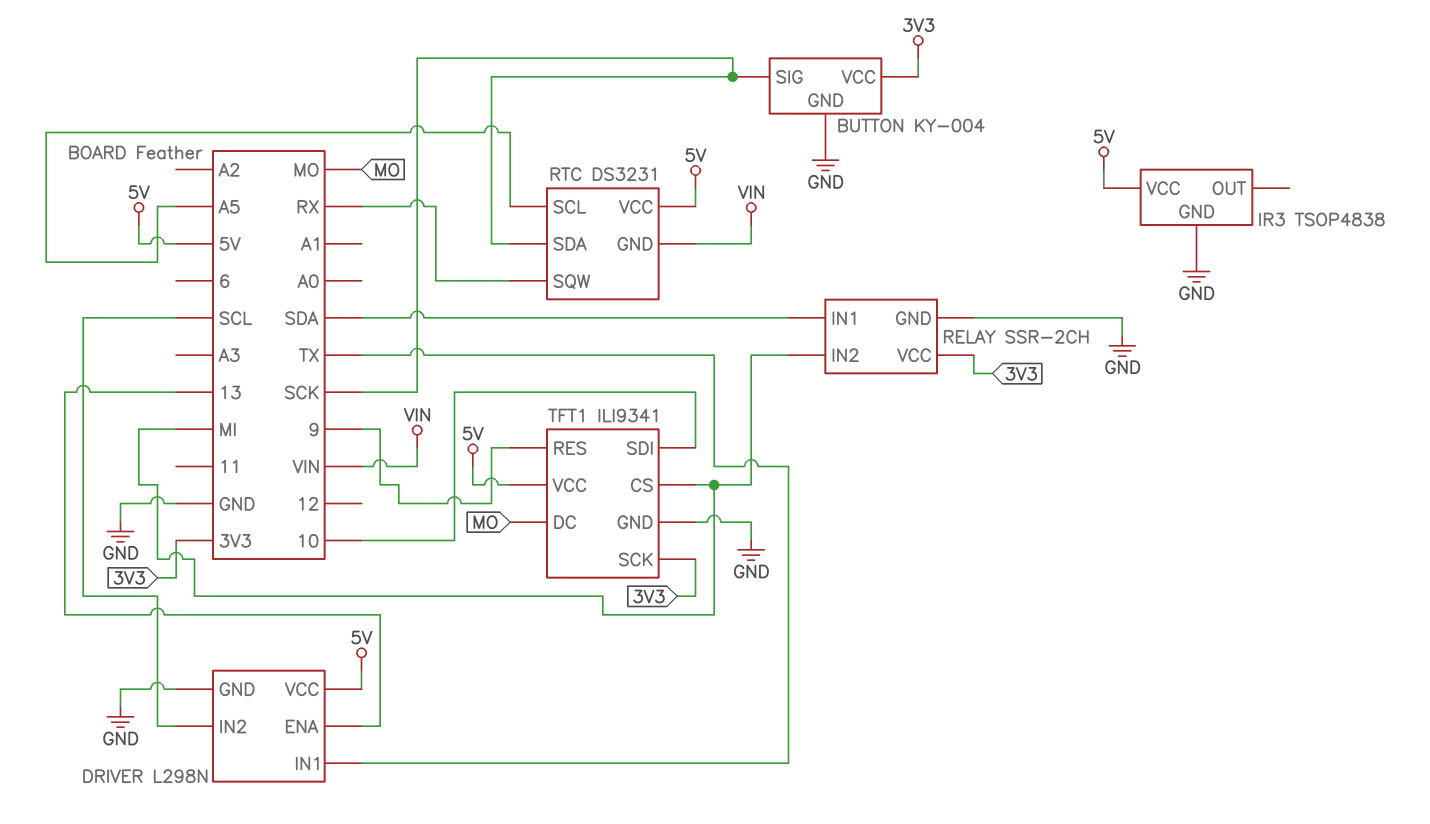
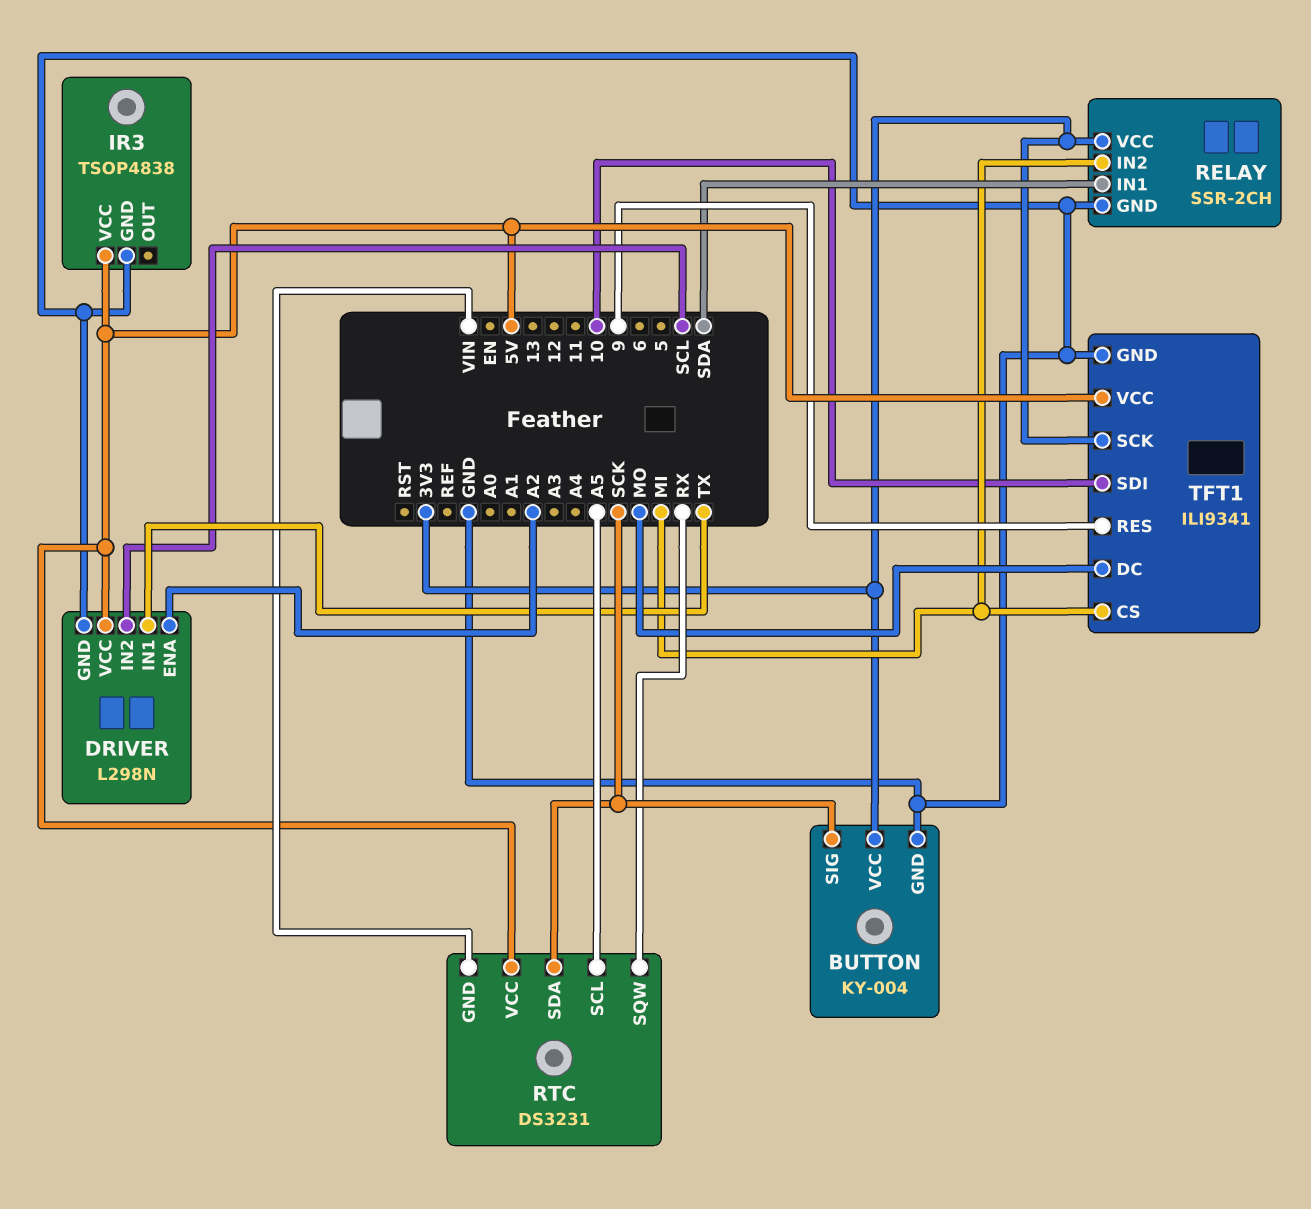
DRIVER pin ENA: 13 -> A2

